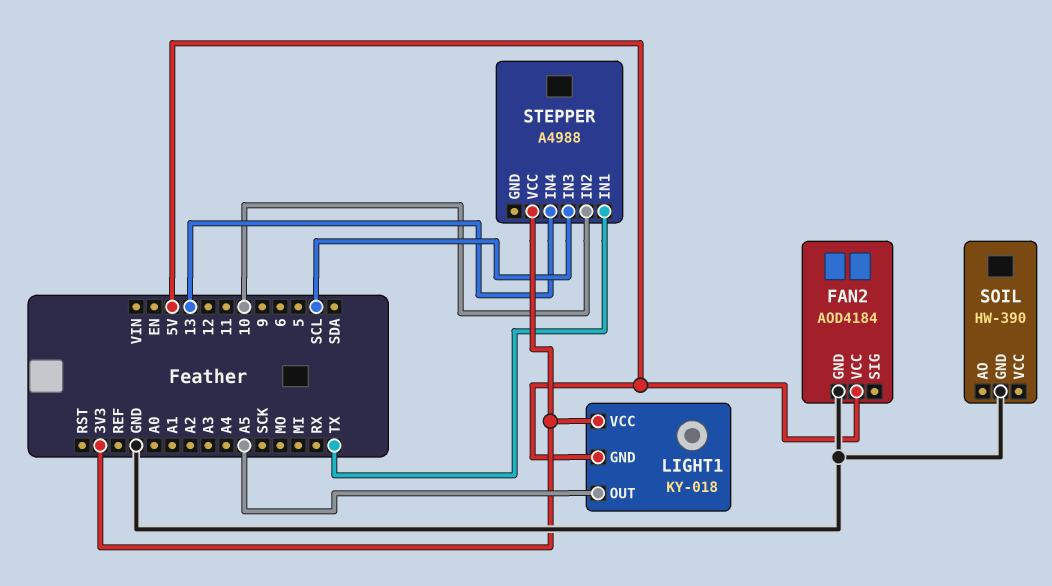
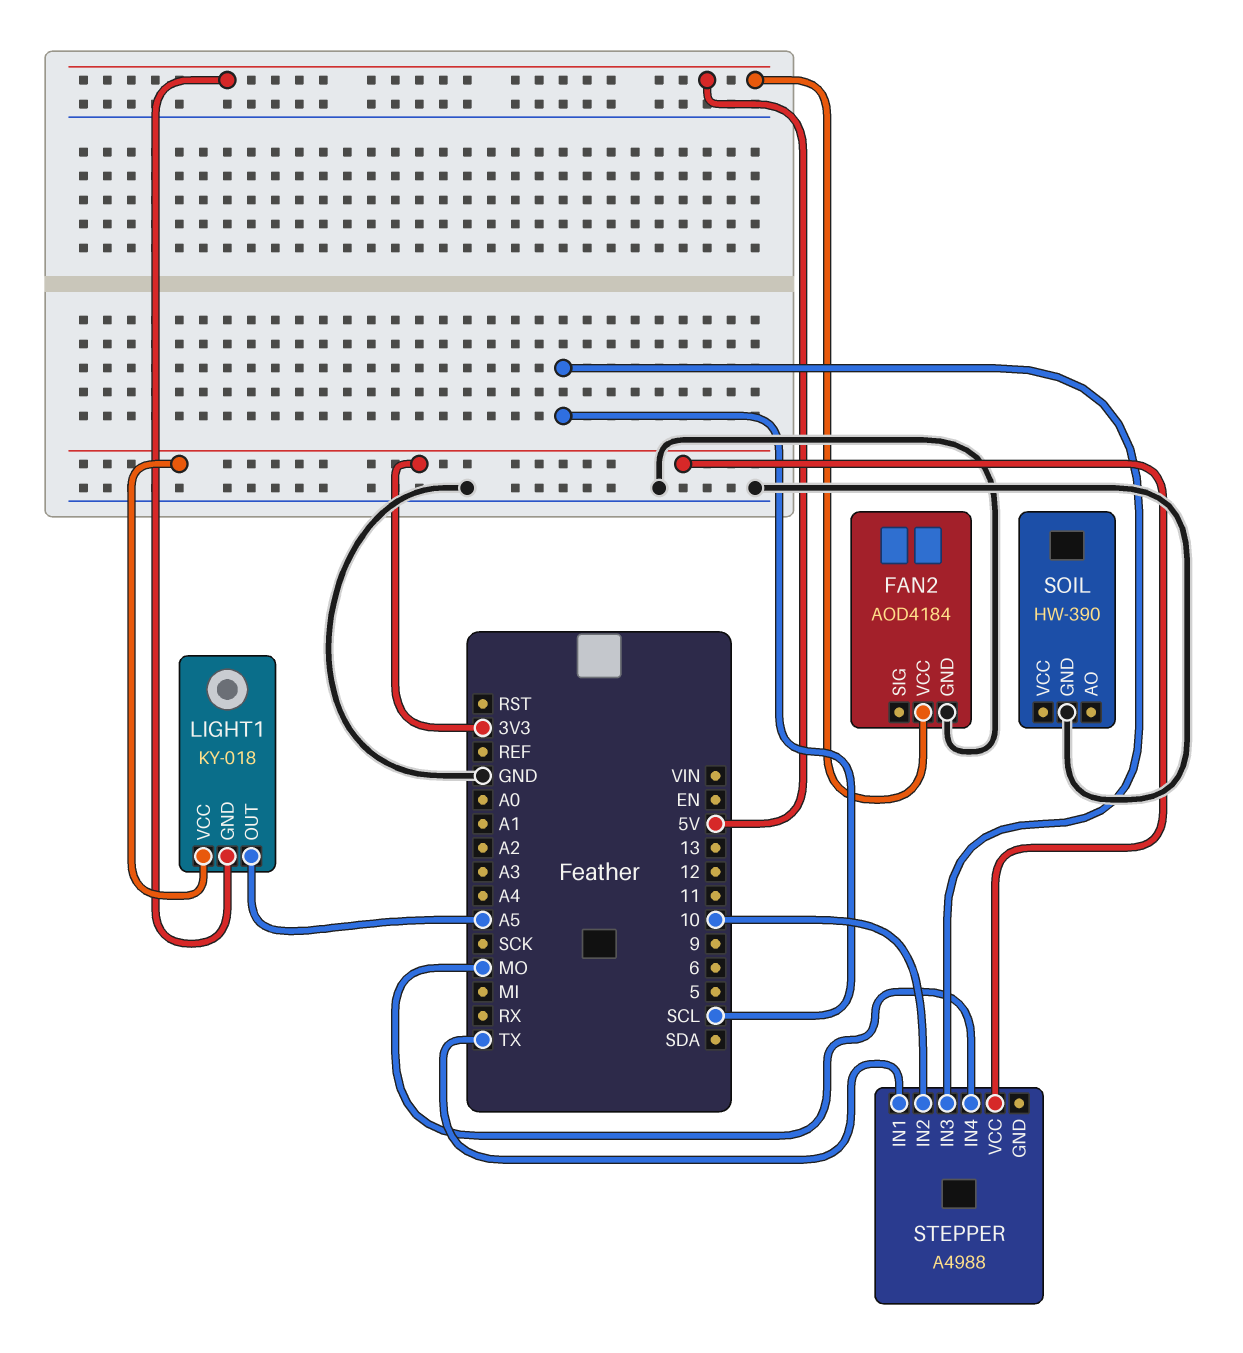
STEPPER pin IN4: 13 -> MO

